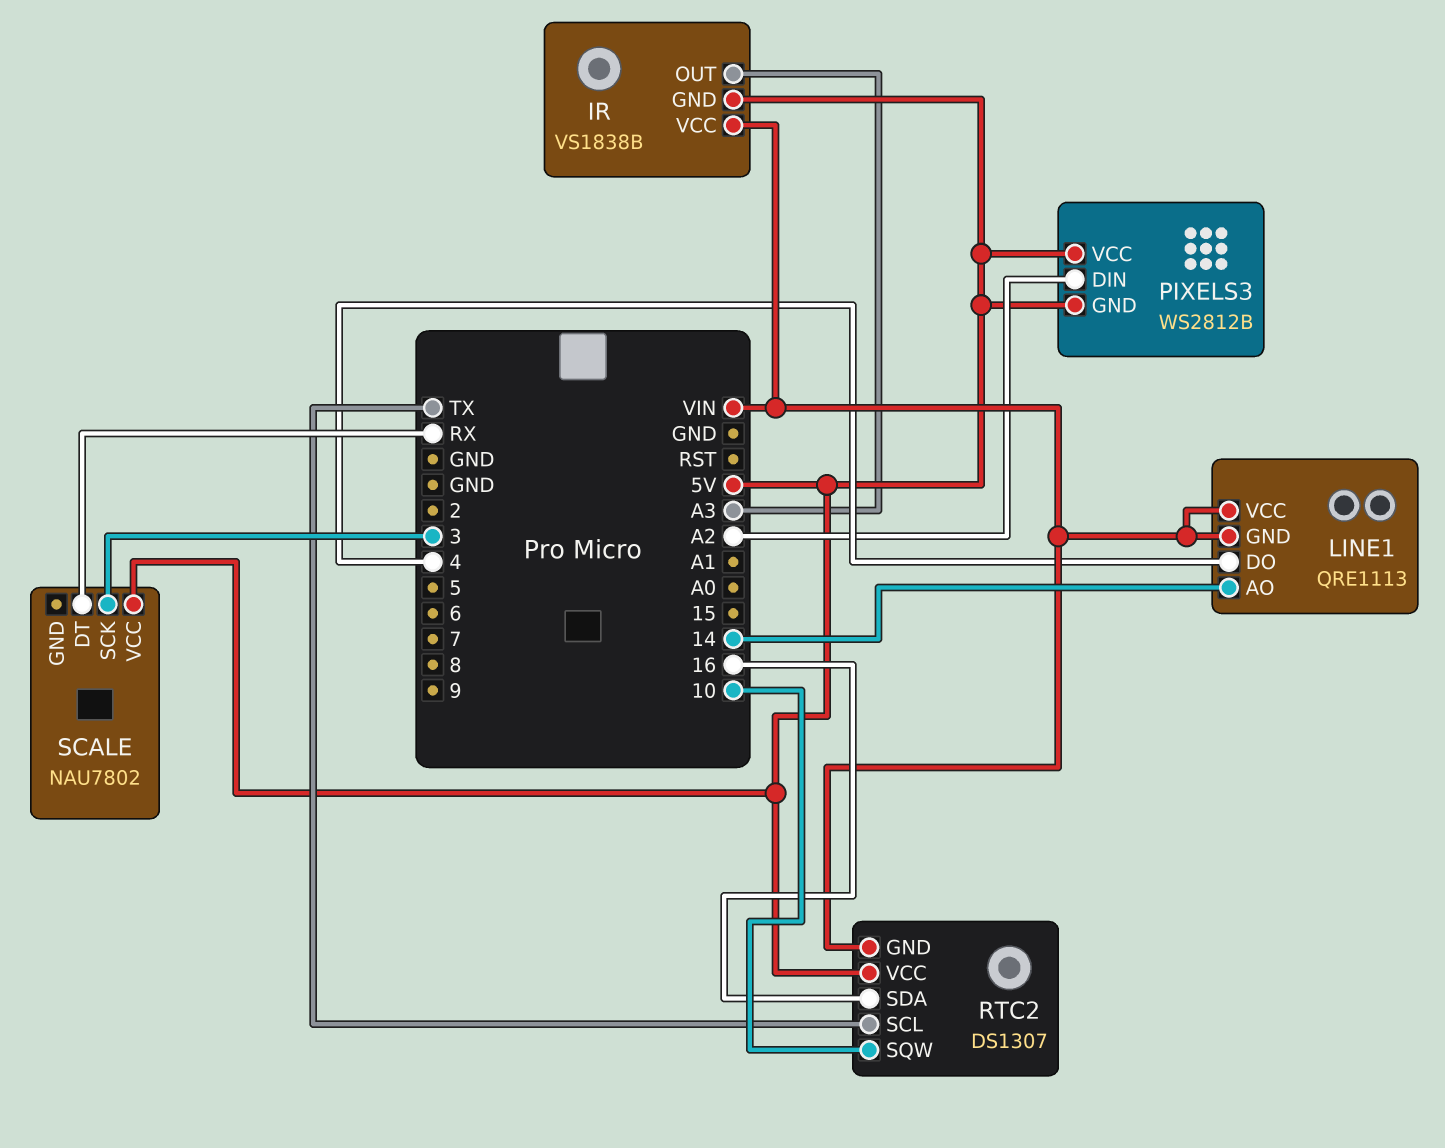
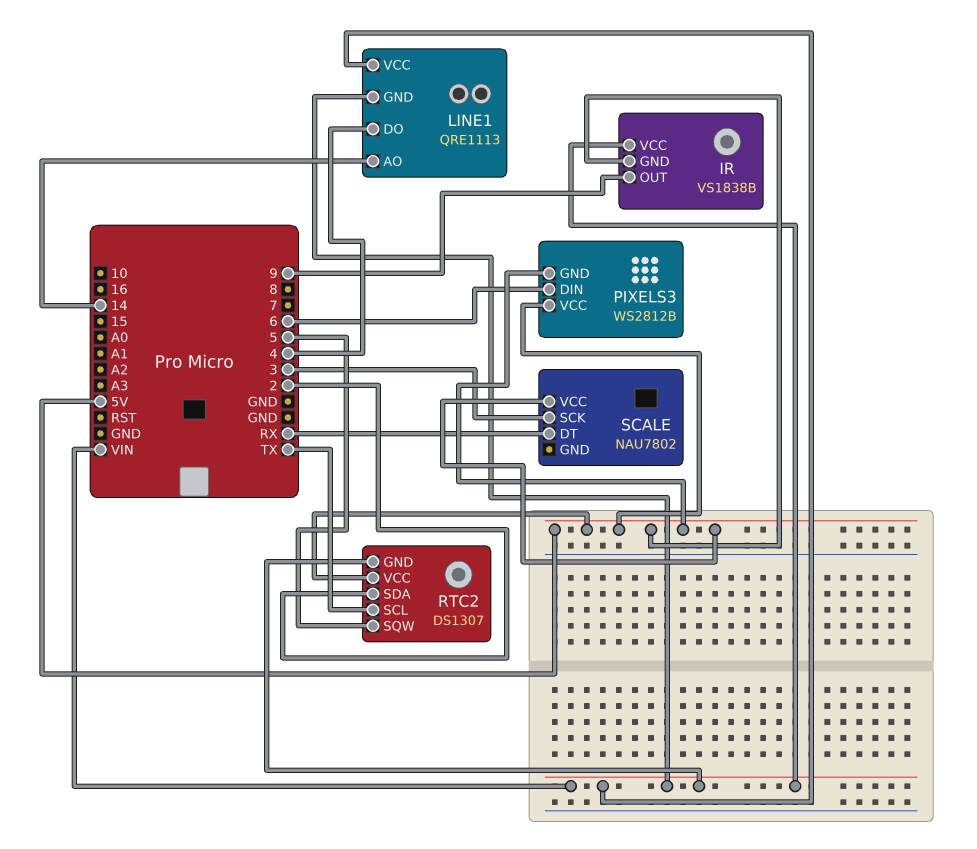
IR pin OUT: A3 -> 9
PIXELS3 pin DIN: A2 -> 6
RTC2 pin SDA: 16 -> 2
RTC2 pin SQW: 10 -> 5

